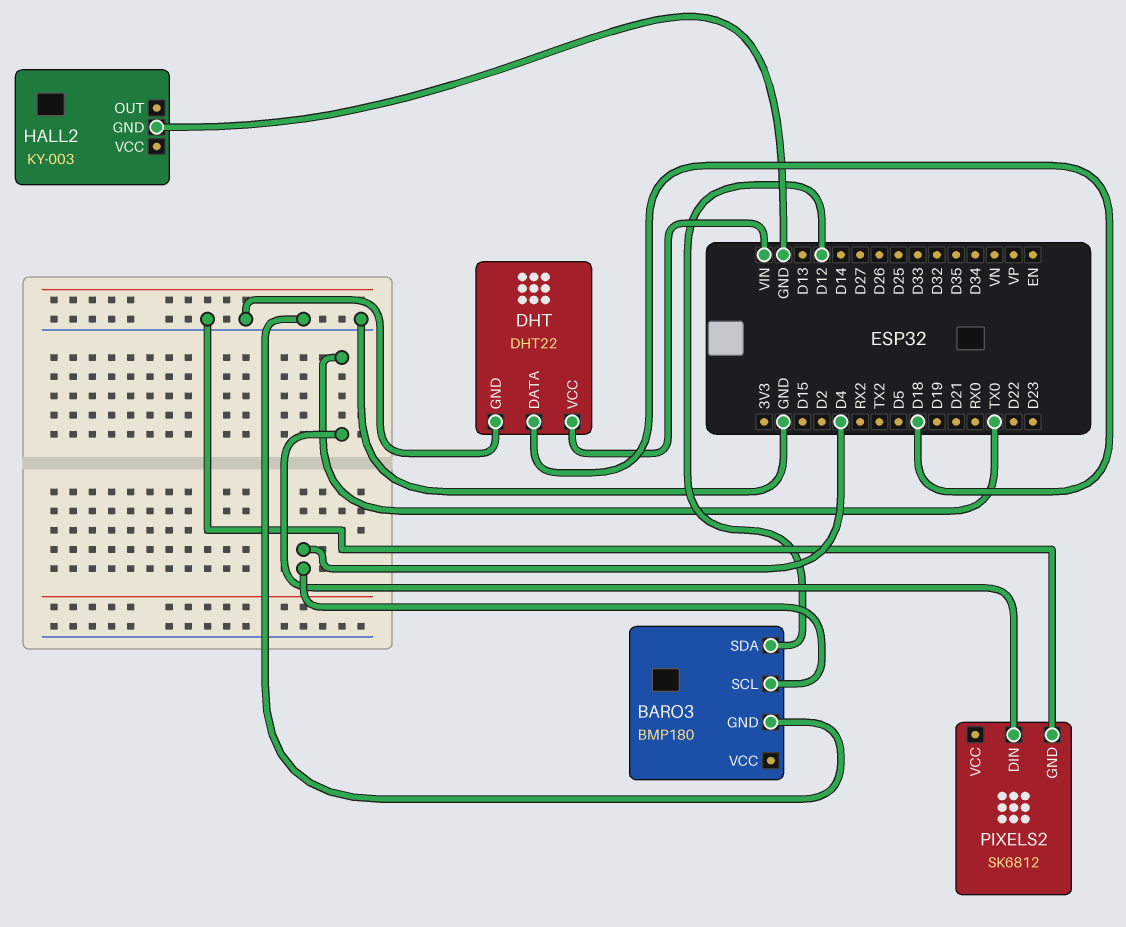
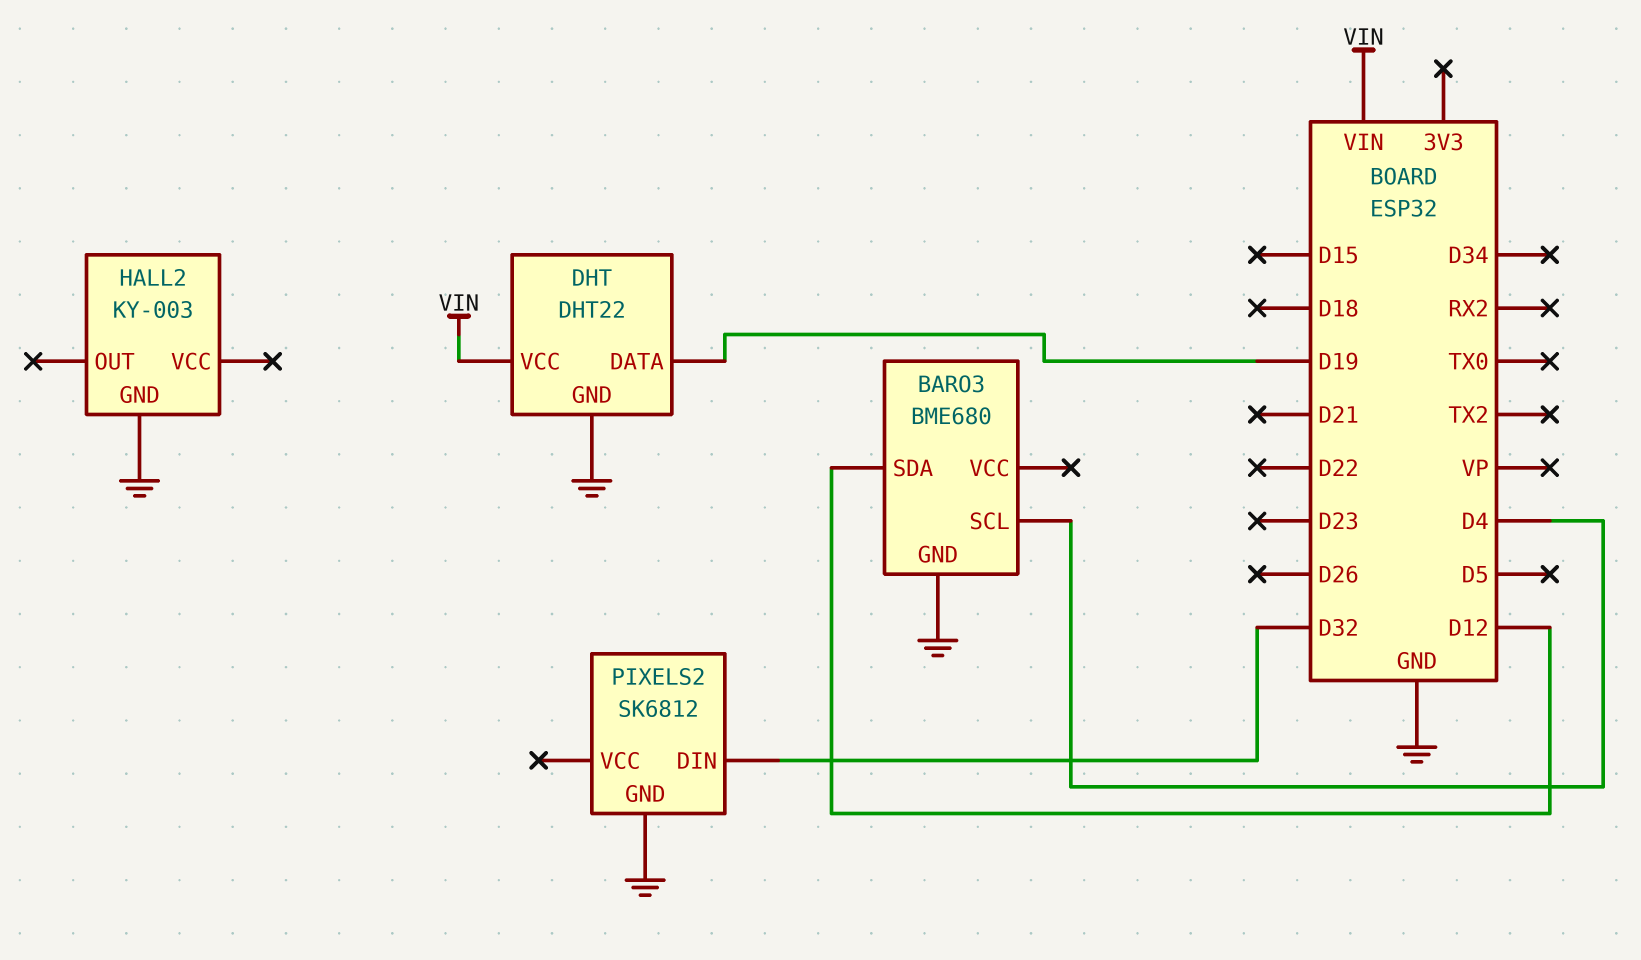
BARO3: BMP180 -> BME680
DHT pin DATA: D18 -> D19
PIXELS2 pin DIN: TX0 -> D32

